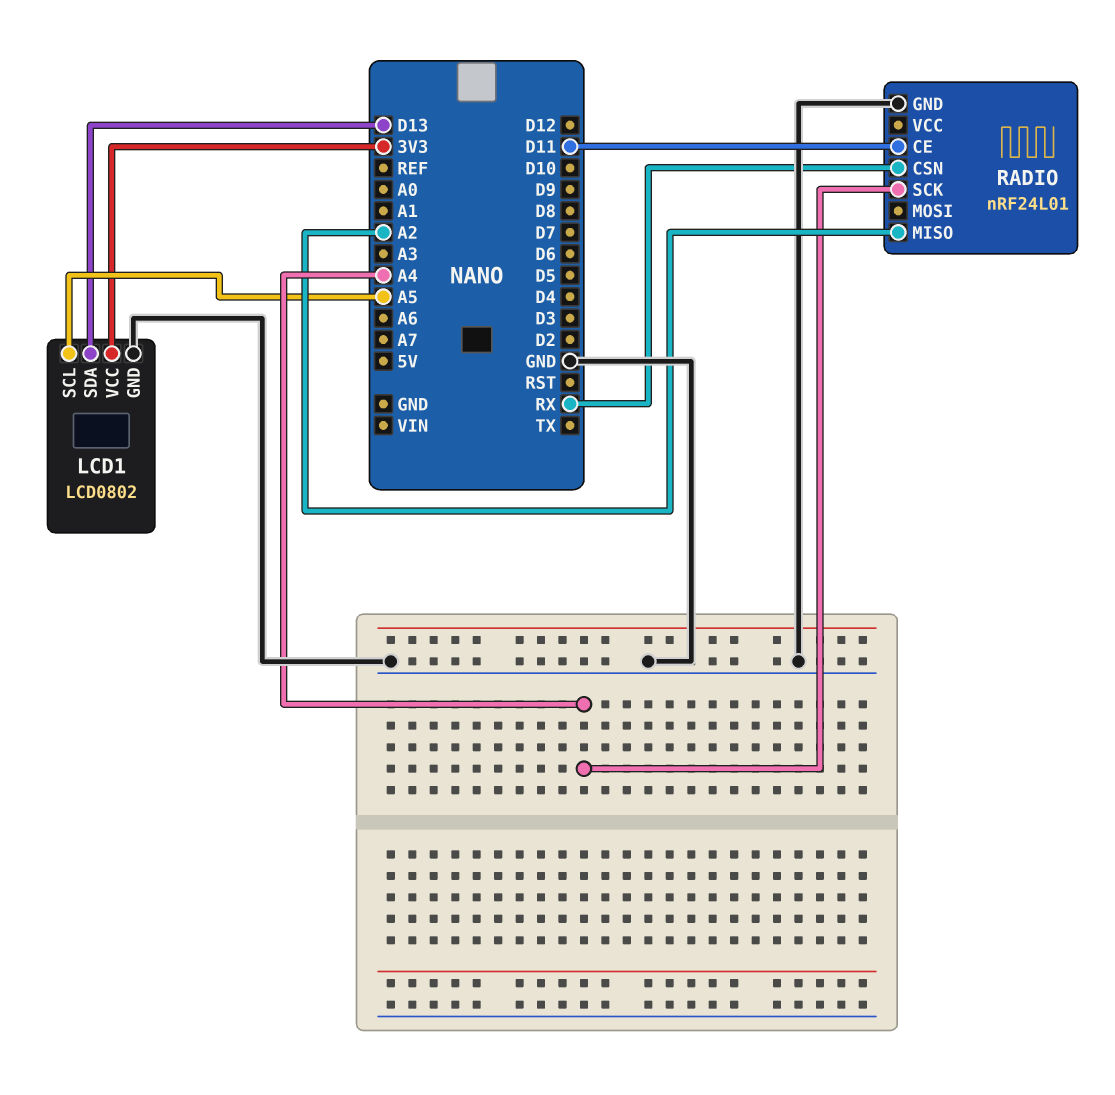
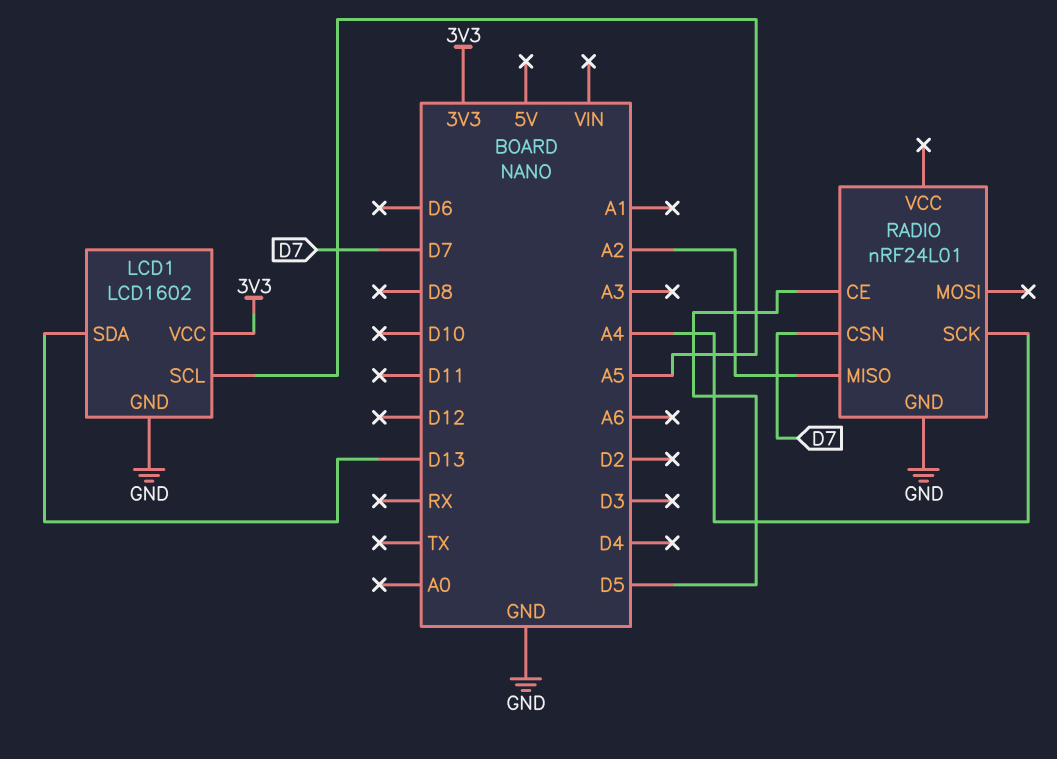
LCD1: LCD0802 -> LCD1602
RADIO pin CE: D11 -> D5
RADIO pin CSN: RX -> D7

